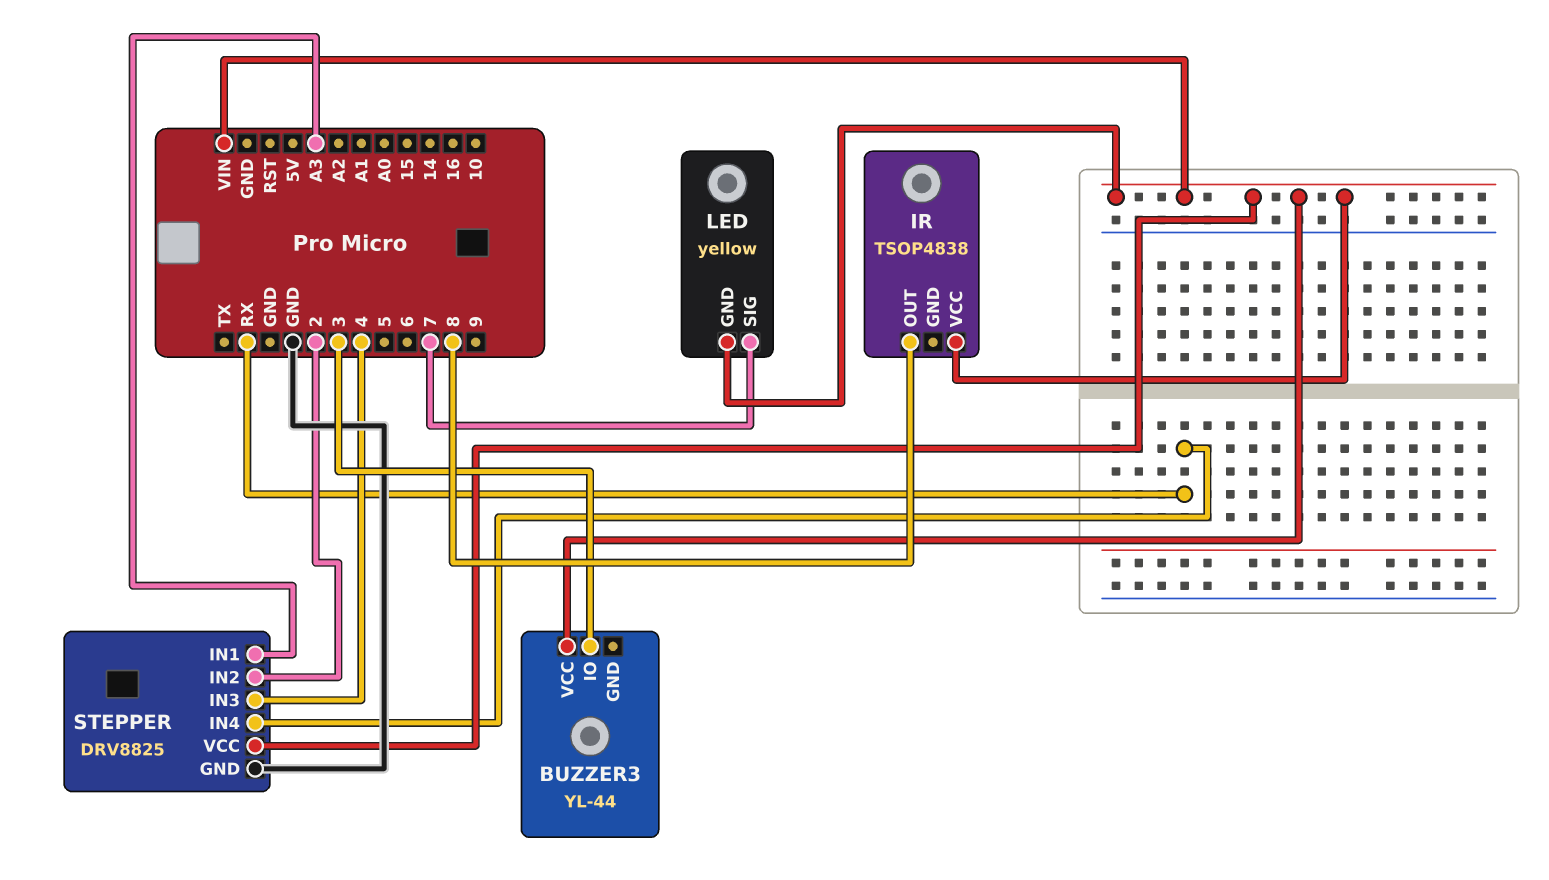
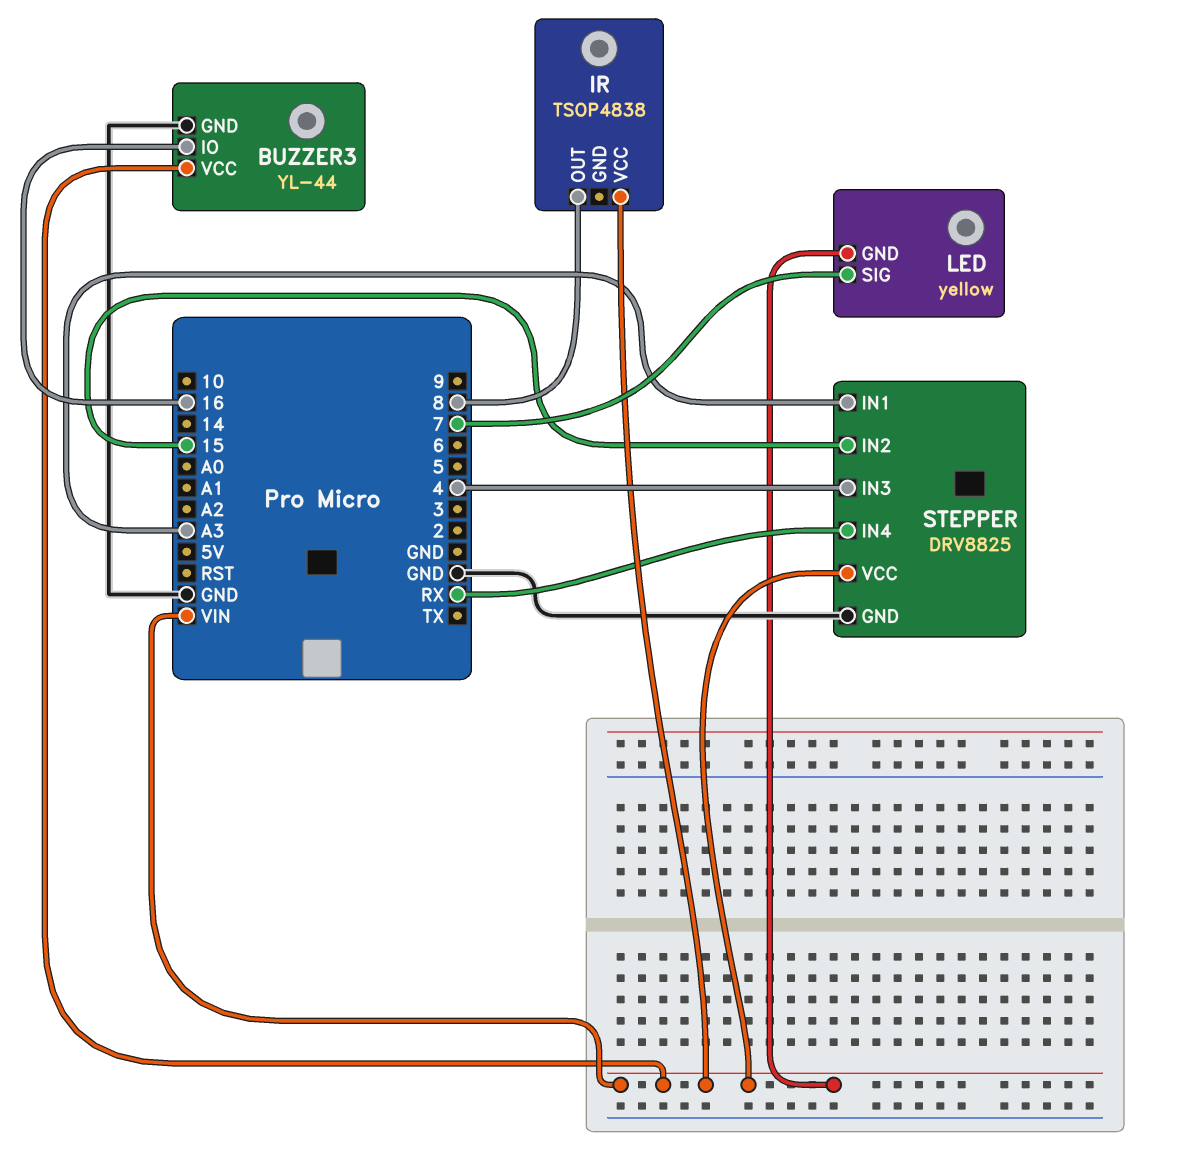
BUZZER3 pin GND: none -> GND
BUZZER3 pin IO: 3 -> 16
STEPPER pin IN2: 2 -> 15

